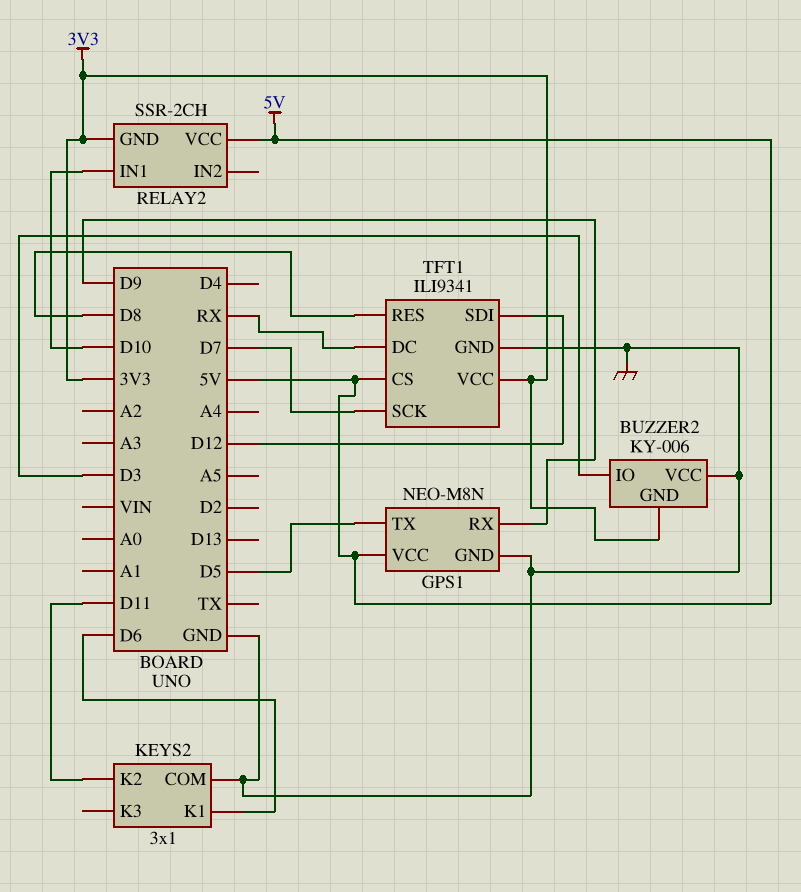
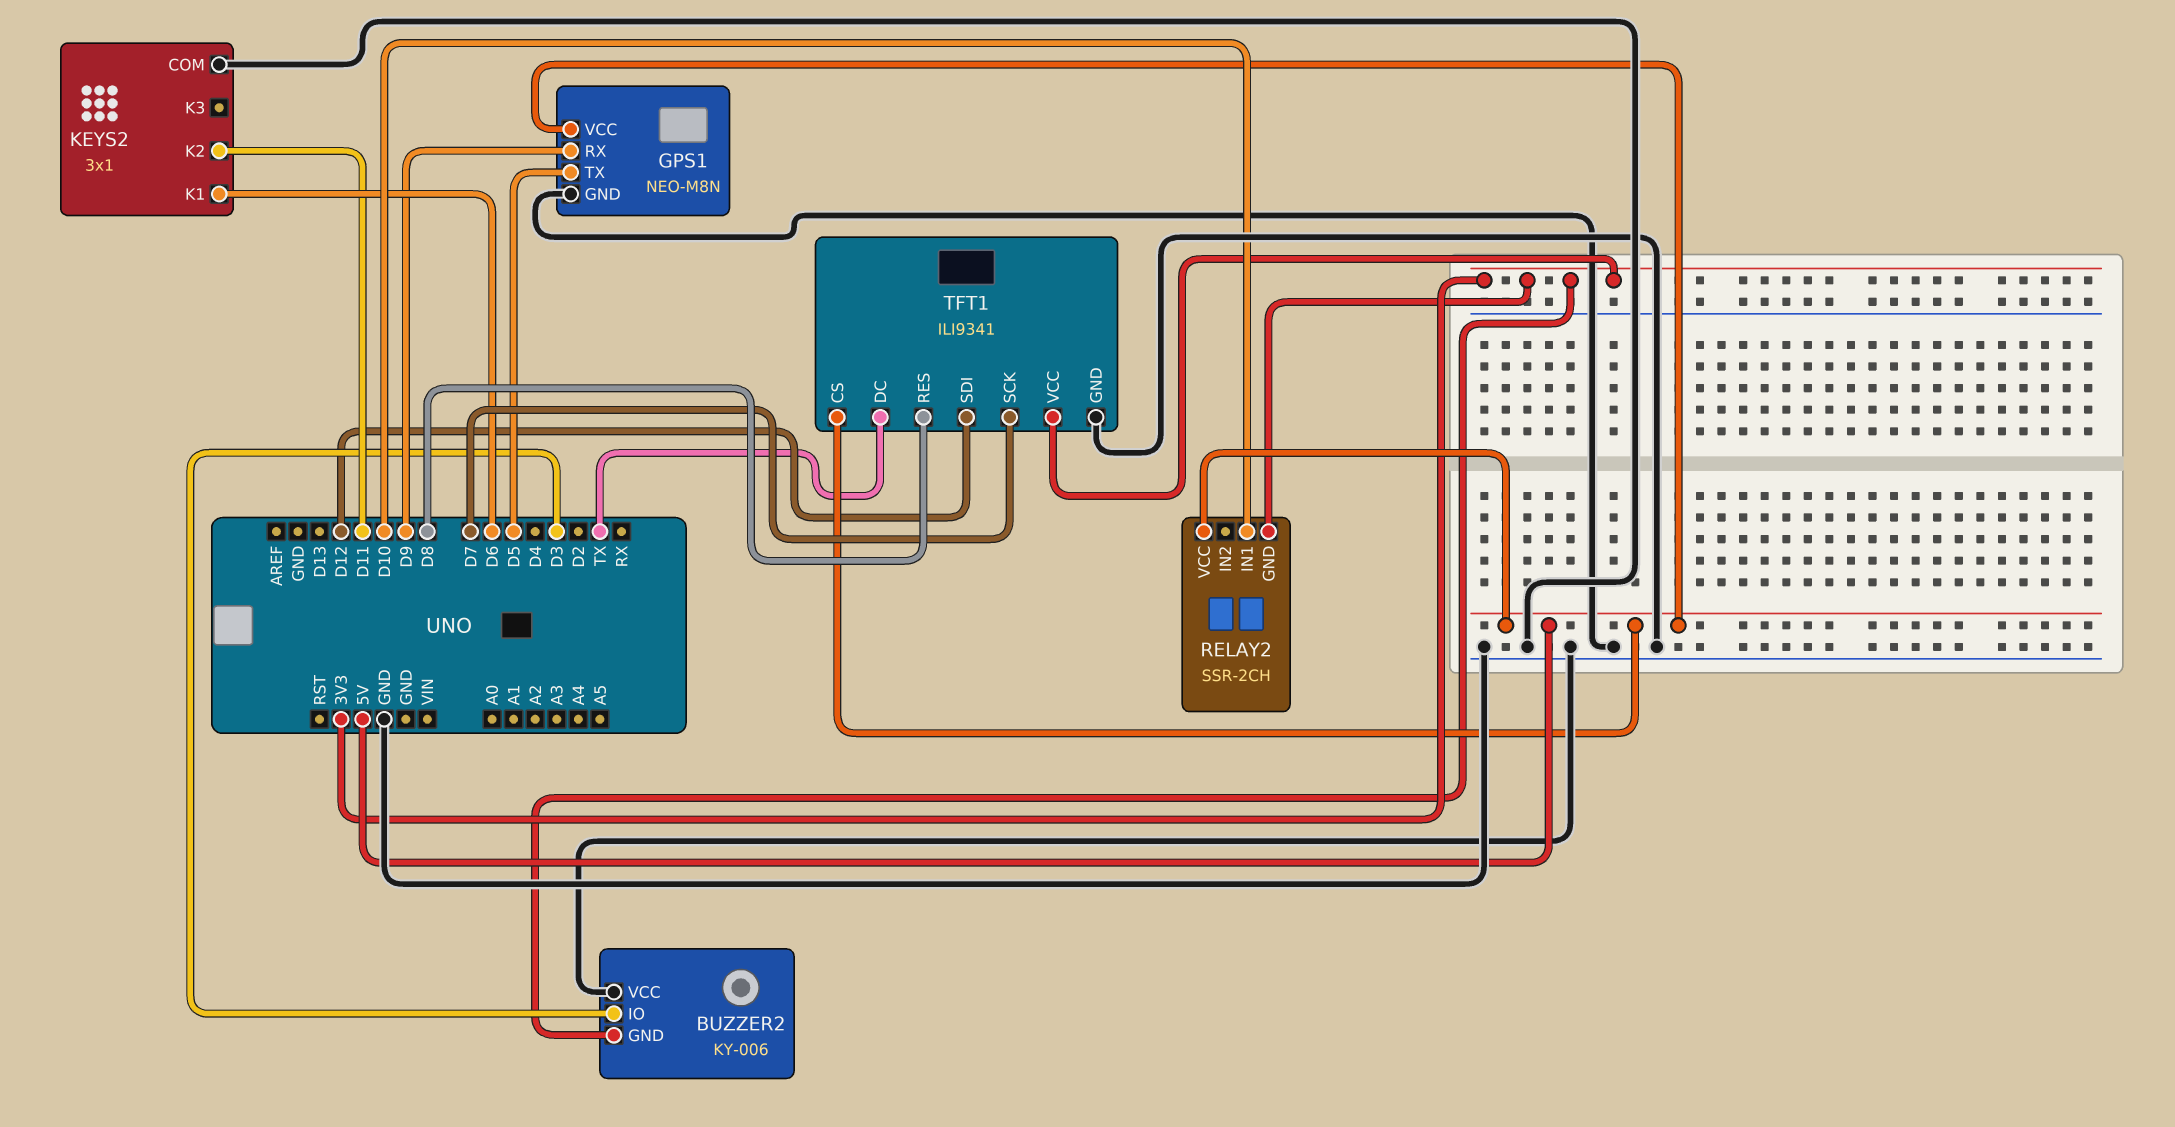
TFT1 pin DC: RX -> TX

